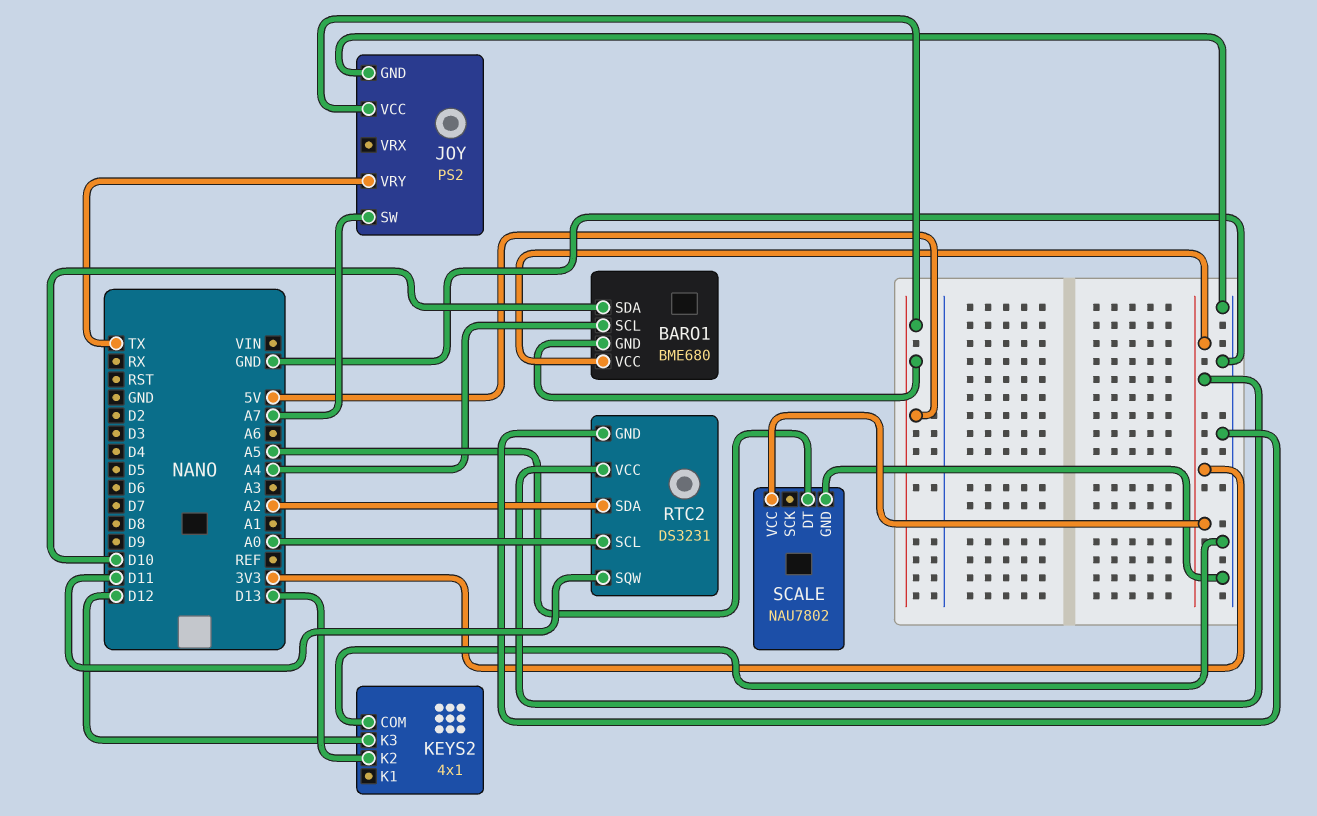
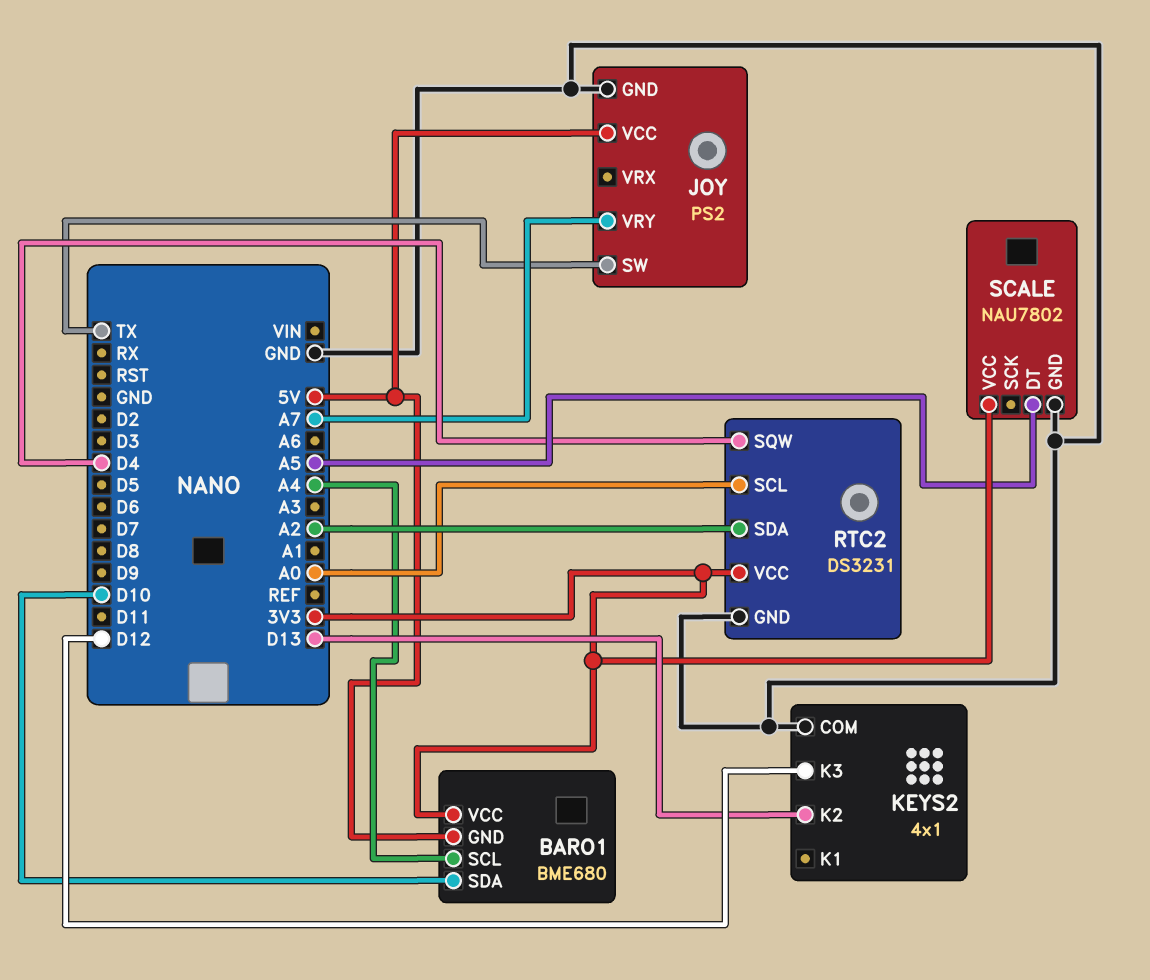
JOY pin SW: A7 -> TX
JOY pin VRY: TX -> A7
RTC2 pin SQW: D11 -> D4

